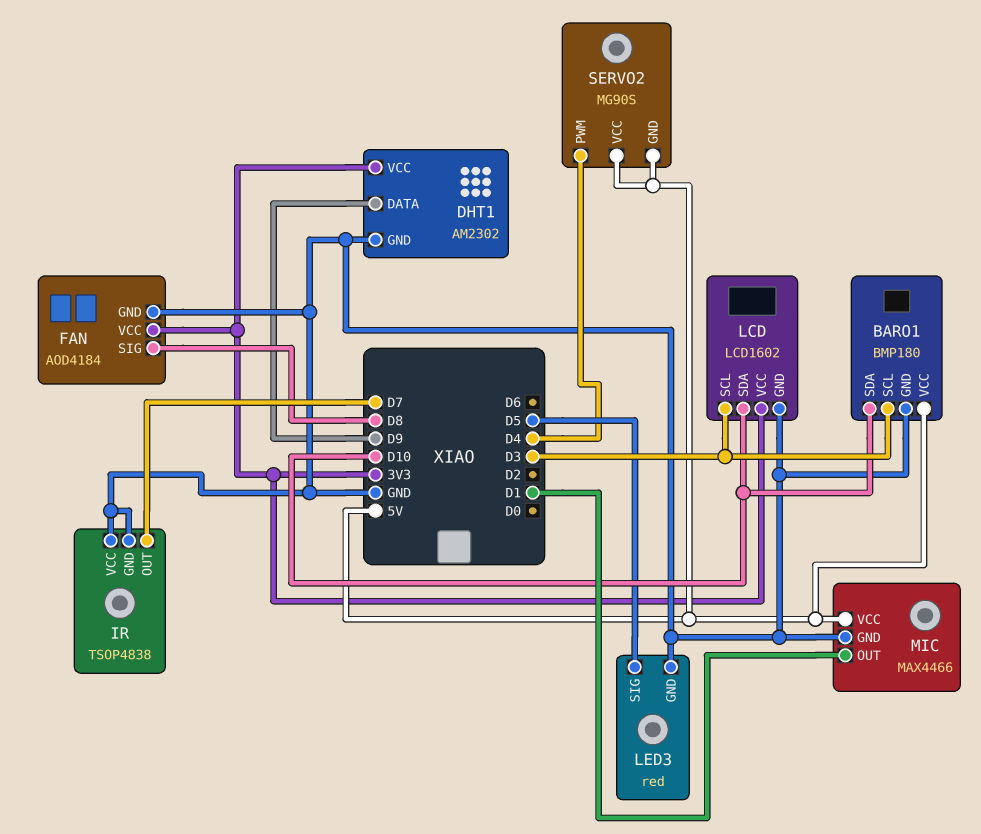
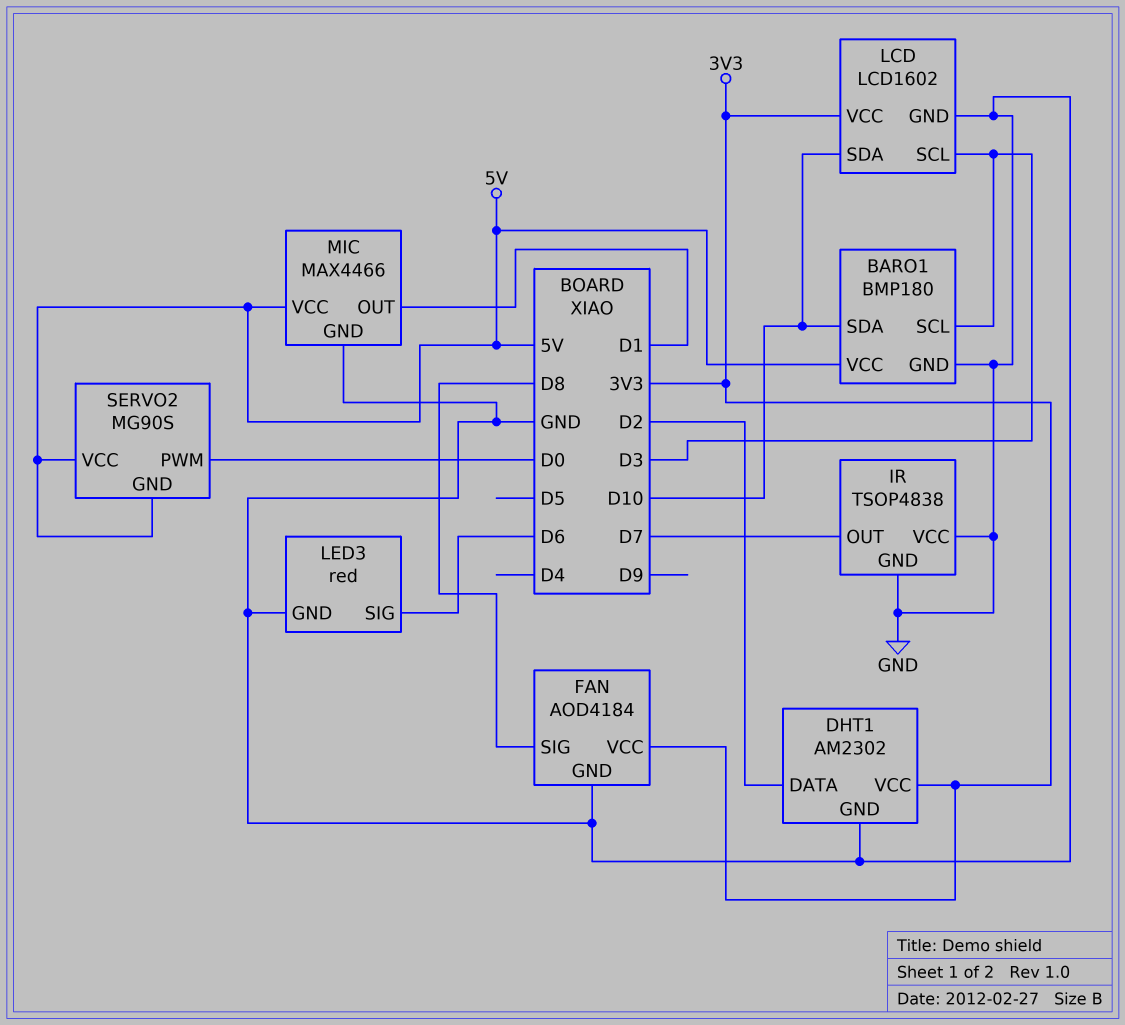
DHT1 pin DATA: D9 -> D2
LED3 pin SIG: D5 -> D6
SERVO2 pin PWM: D4 -> D0

